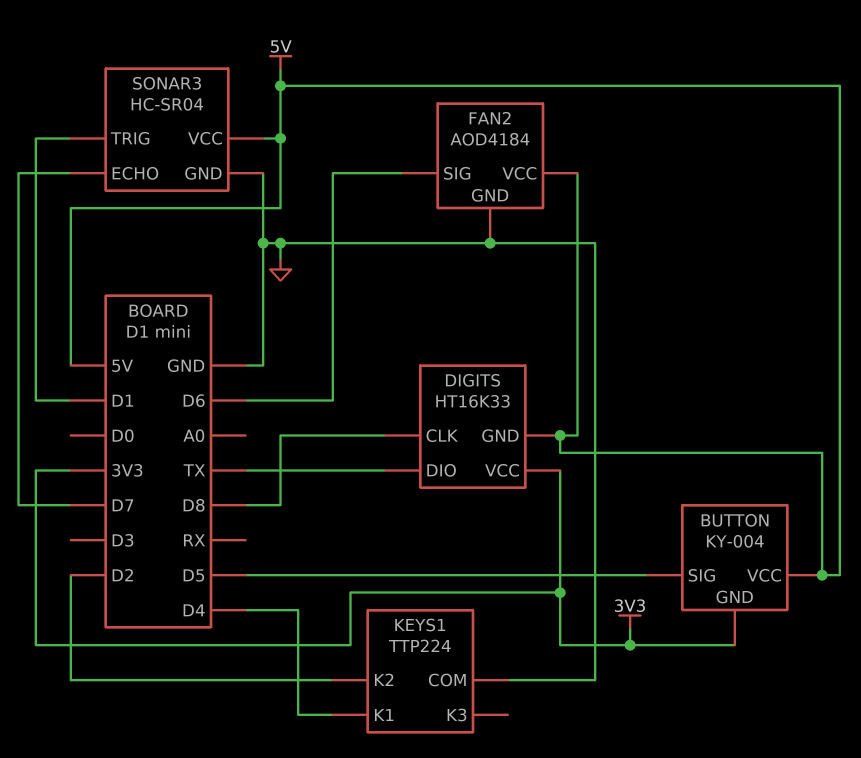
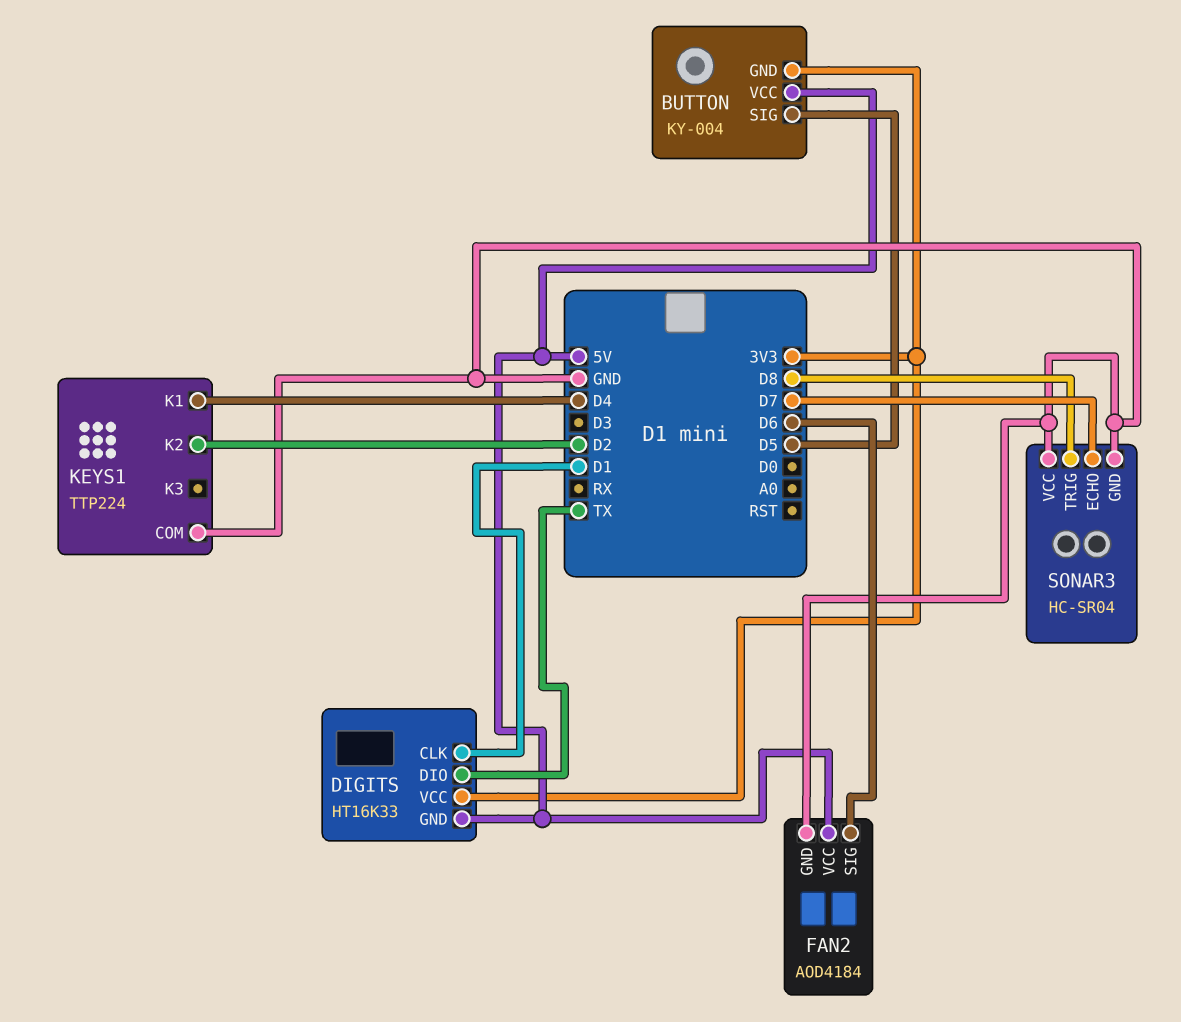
DIGITS pin CLK: D8 -> D1
SONAR3 pin TRIG: D1 -> D8
SONAR3 pin VCC: 5V -> GND

